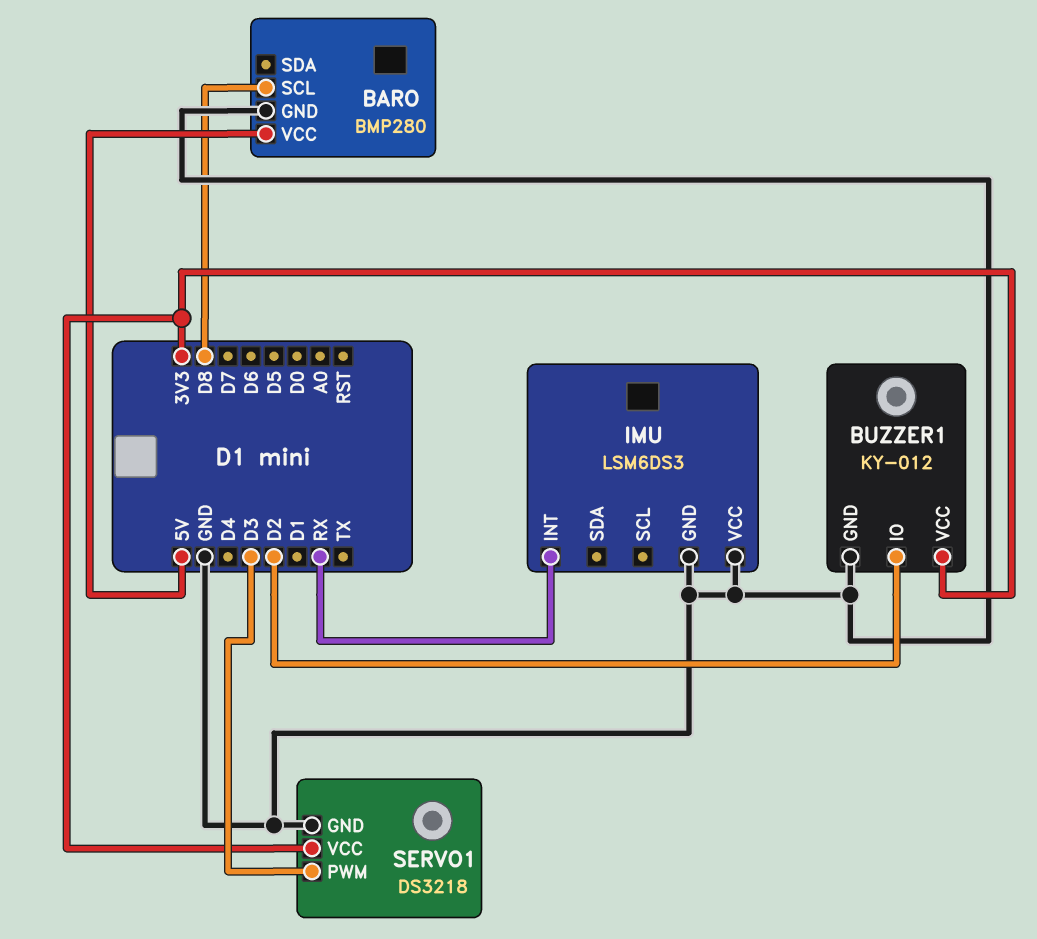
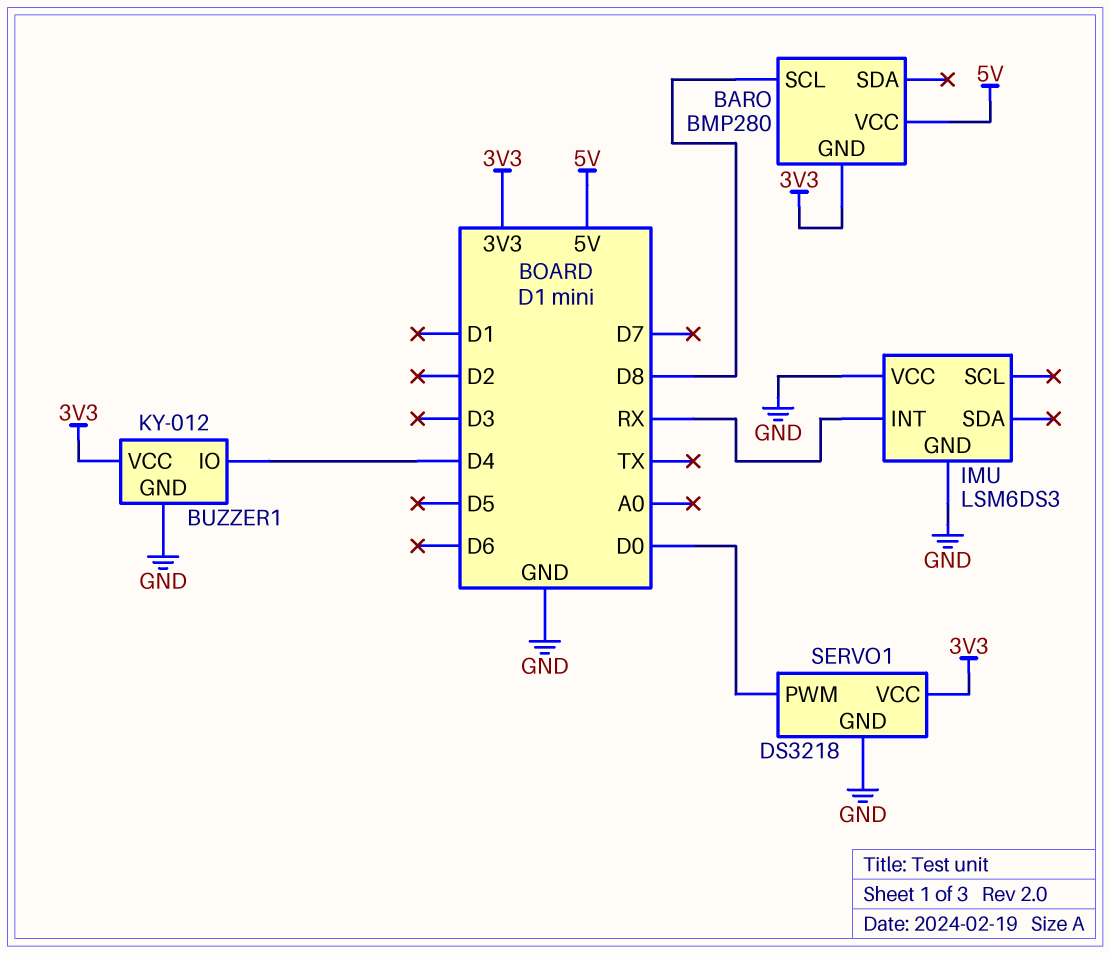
BARO pin GND: GND -> 3V3
BUZZER1 pin IO: D2 -> D4
SERVO1 pin PWM: D3 -> D0

